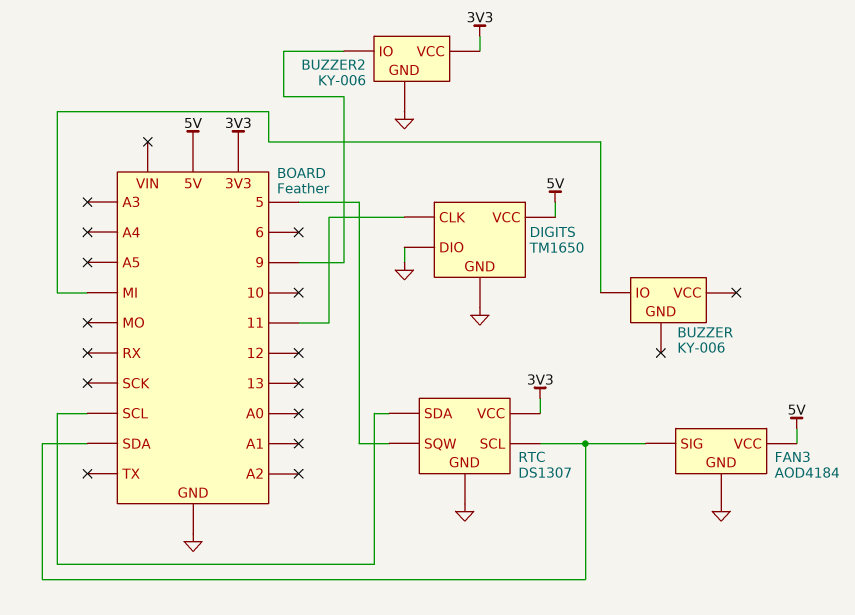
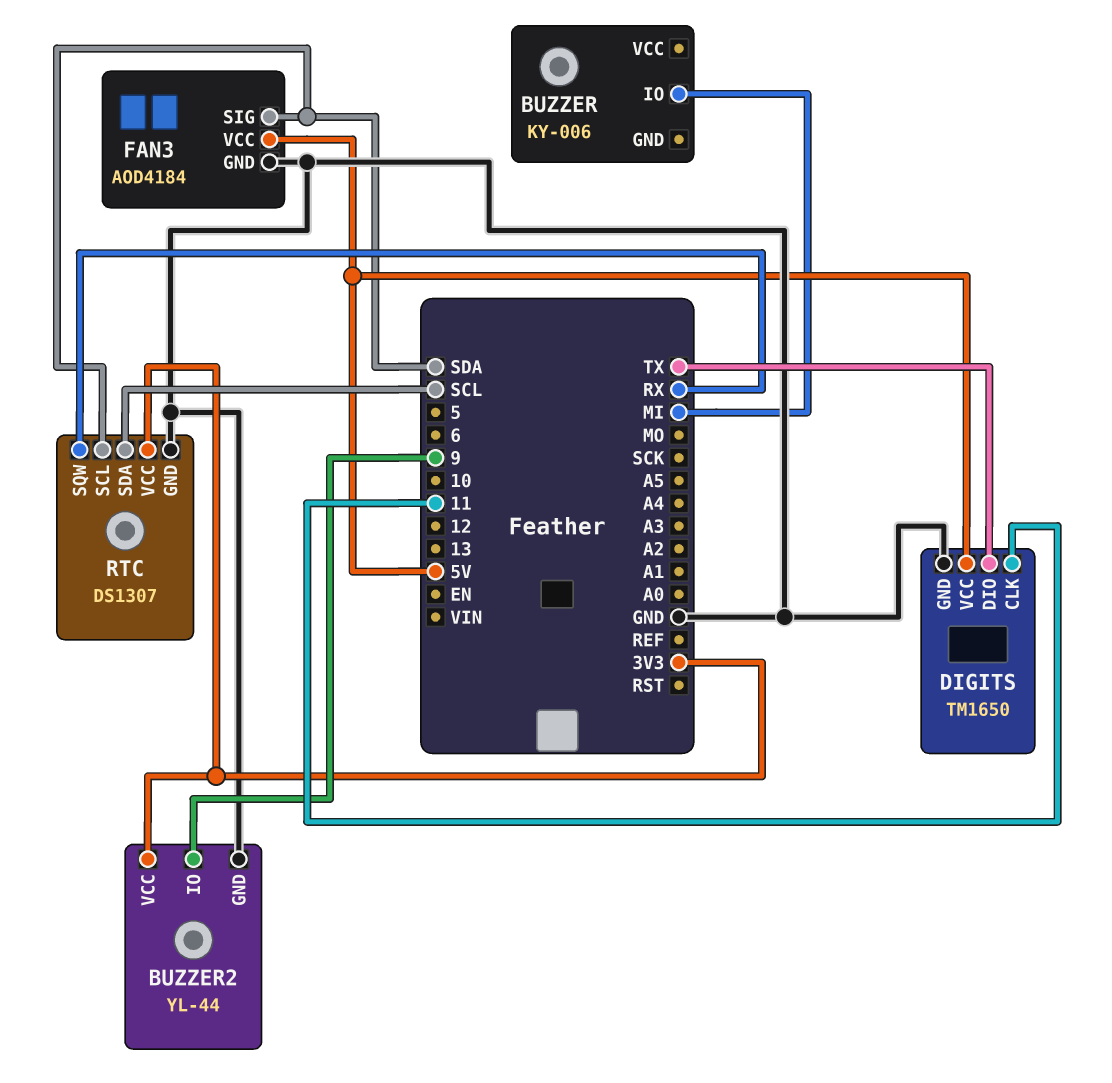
BUZZER2: KY-006 -> YL-44
DIGITS pin DIO: GND -> TX
RTC pin SQW: 5 -> RX

